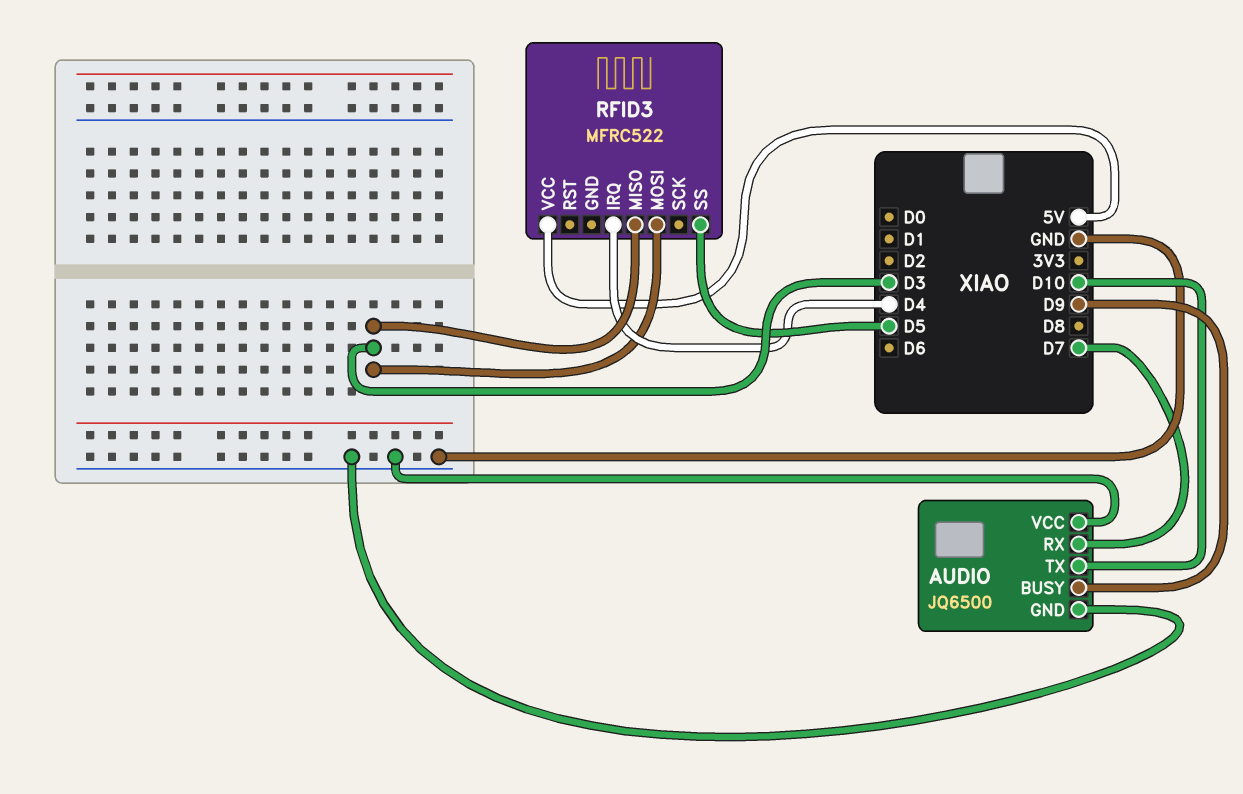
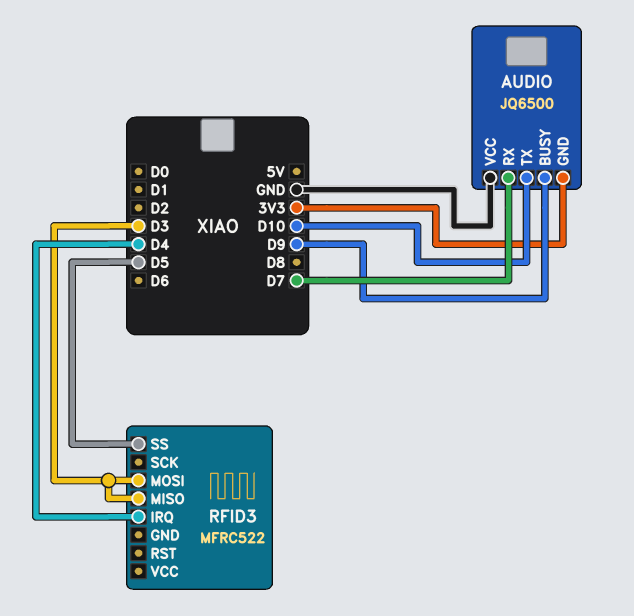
AUDIO pin GND: GND -> 3V3
RFID3 pin VCC: 5V -> none

